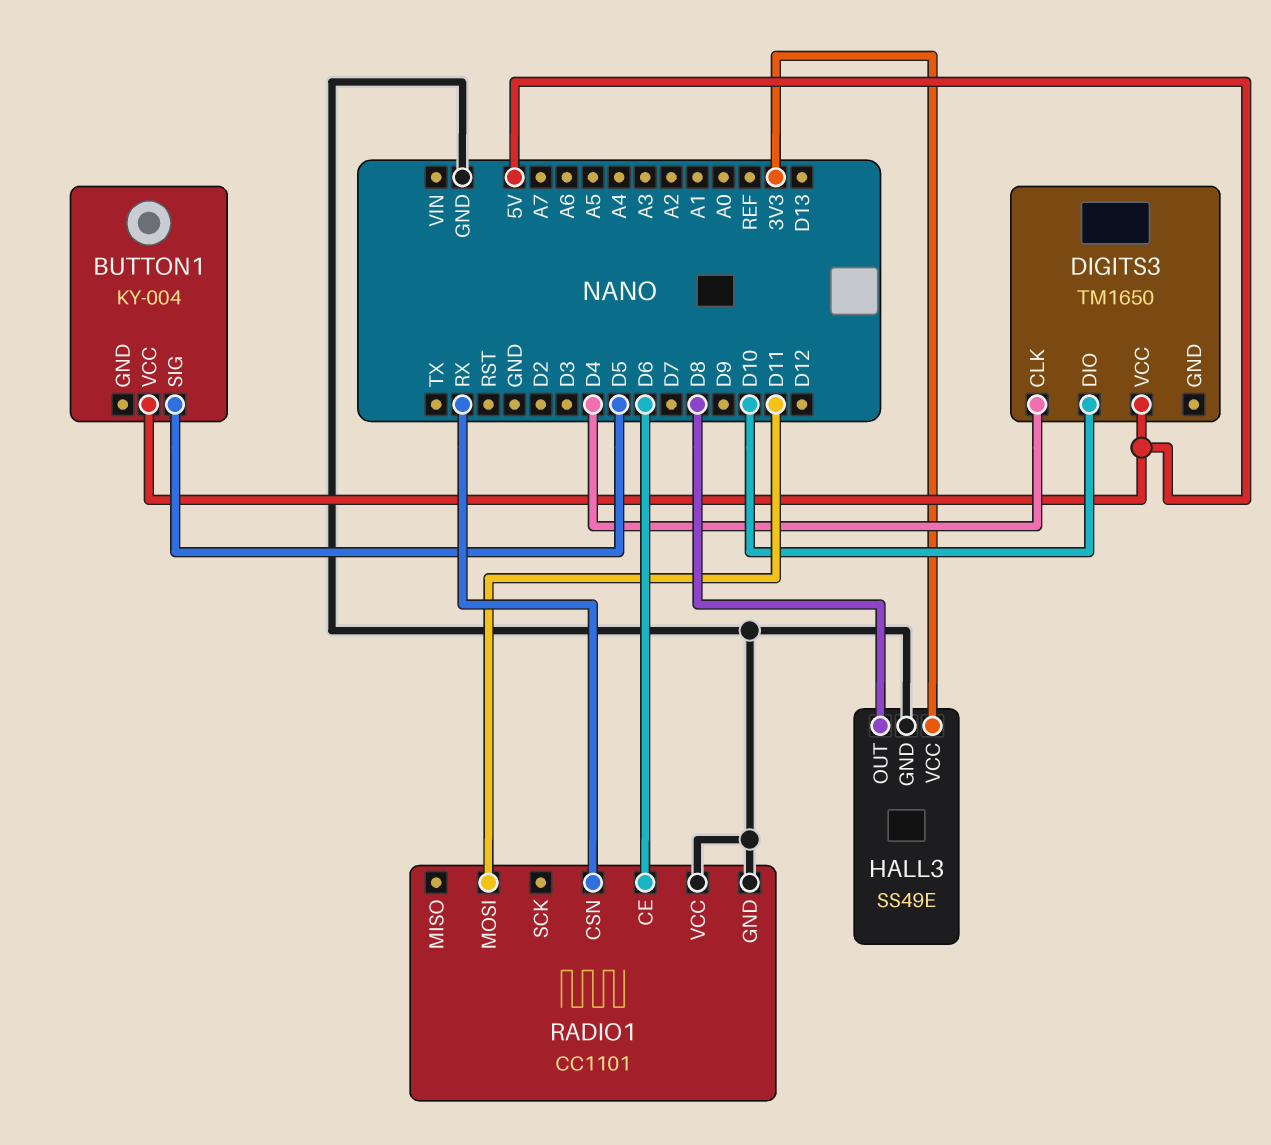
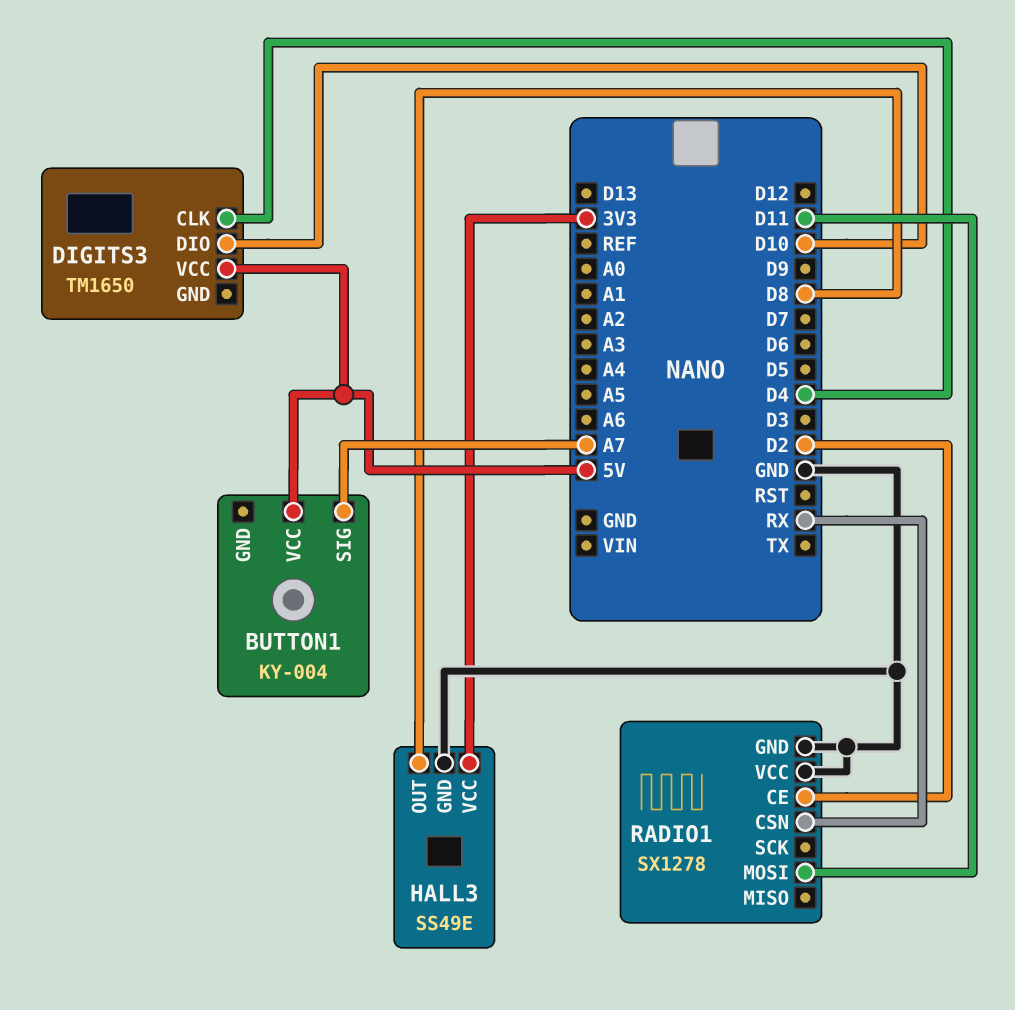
BUTTON1 pin SIG: D5 -> A7
RADIO1: CC1101 -> SX1278
RADIO1 pin CE: D6 -> D2

